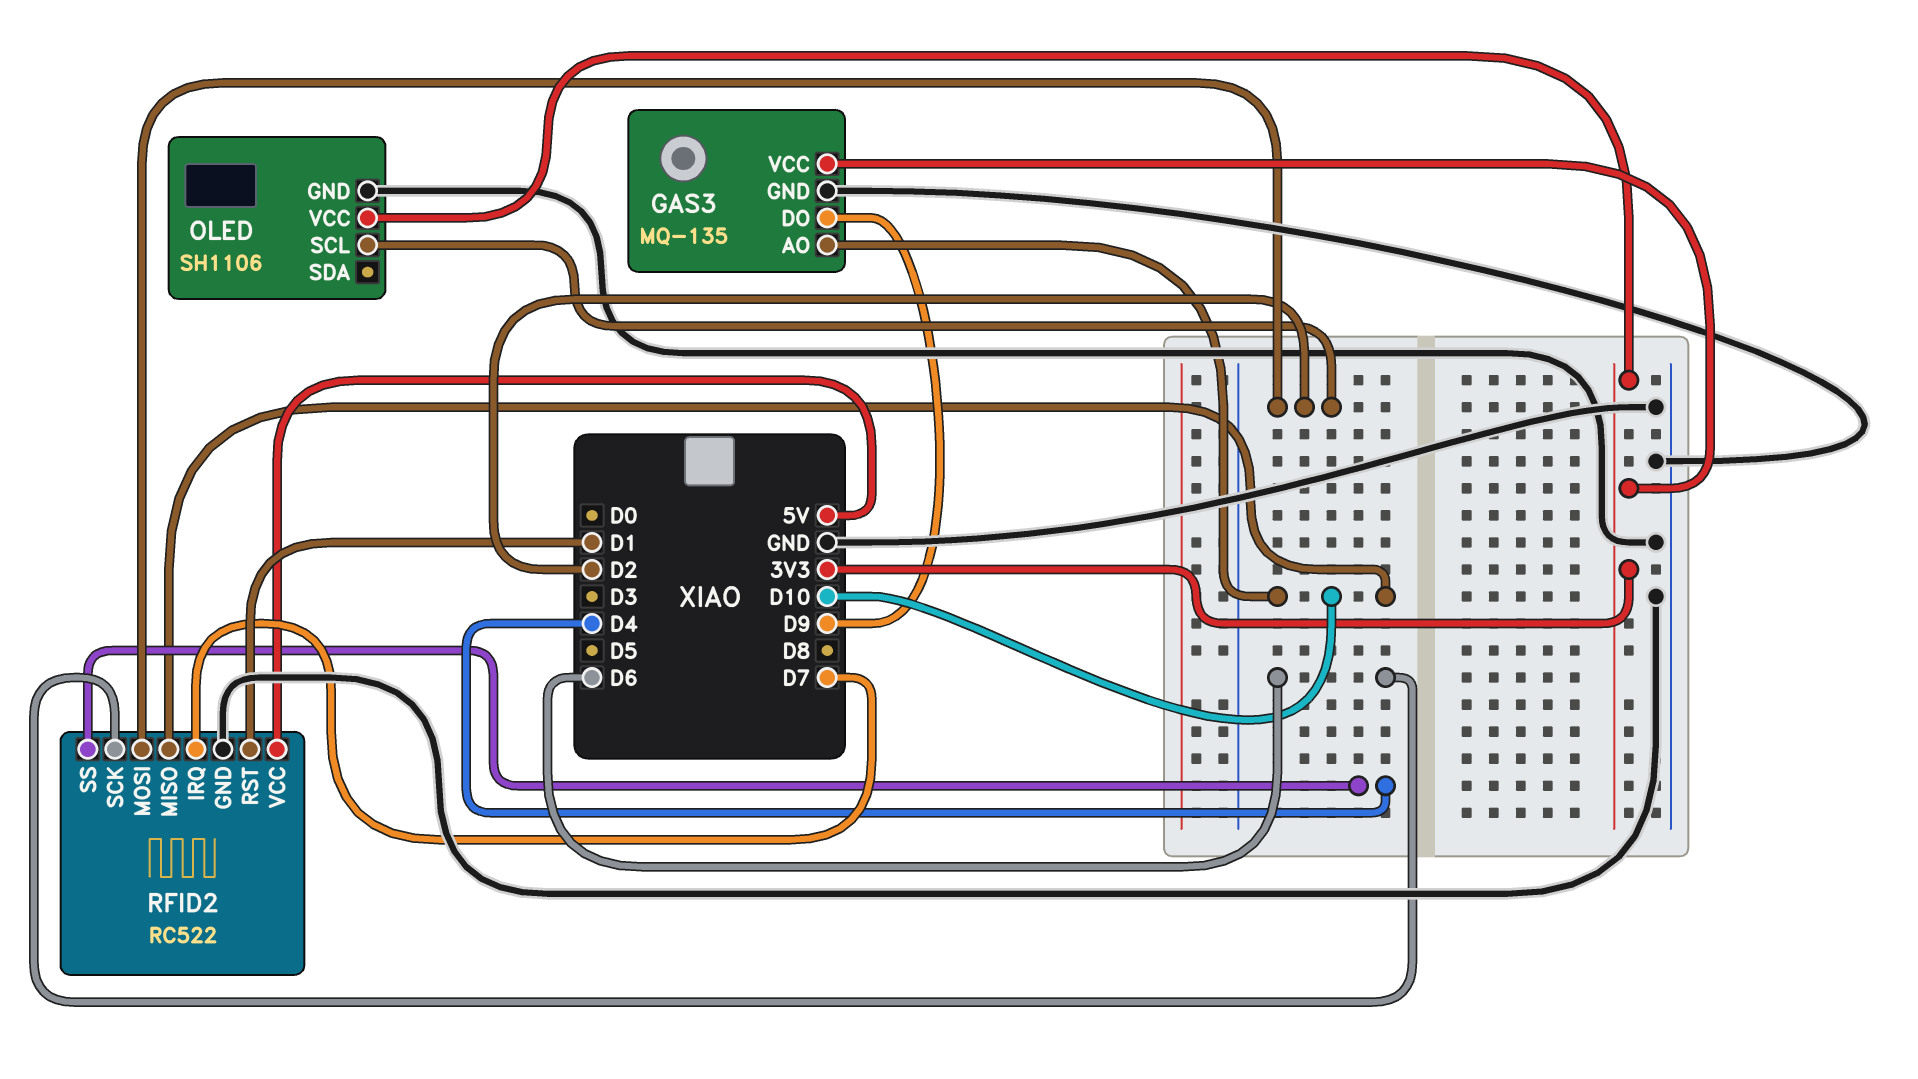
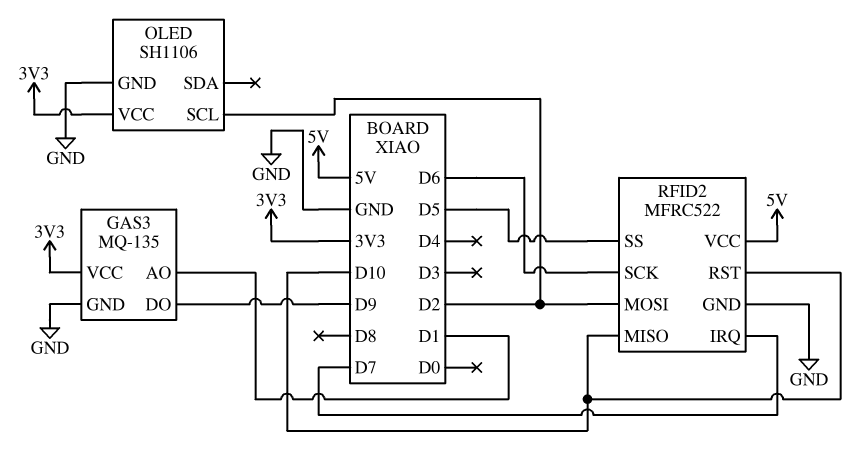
GAS3 pin AO: D10 -> D1
RFID2: RC522 -> MFRC522
RFID2 pin RST: D1 -> D10
RFID2 pin SS: D4 -> D5

